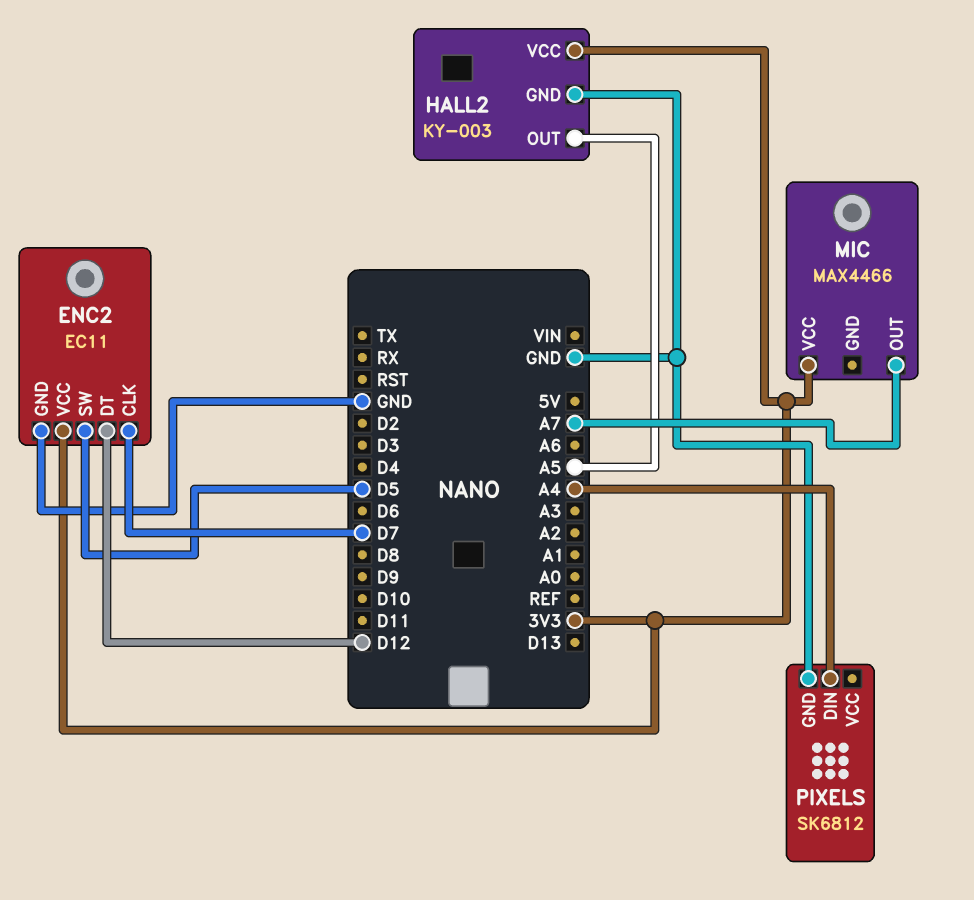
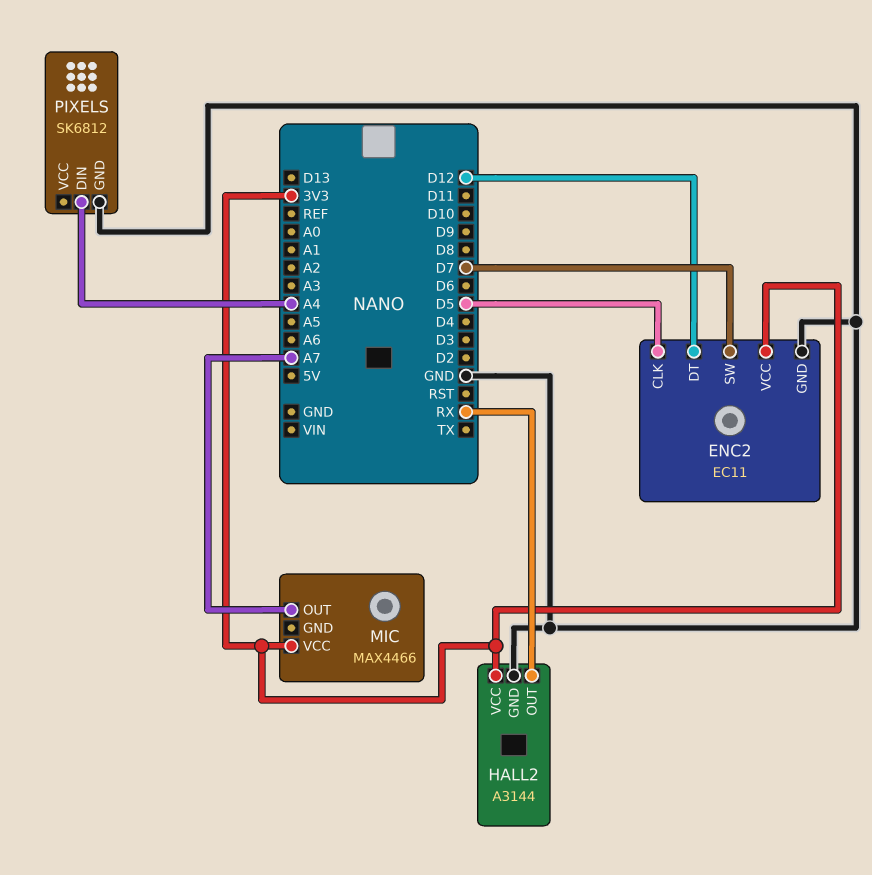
ENC2 pin CLK: D7 -> D5
ENC2 pin SW: D5 -> D7
HALL2: KY-003 -> A3144
HALL2 pin OUT: A5 -> RX

